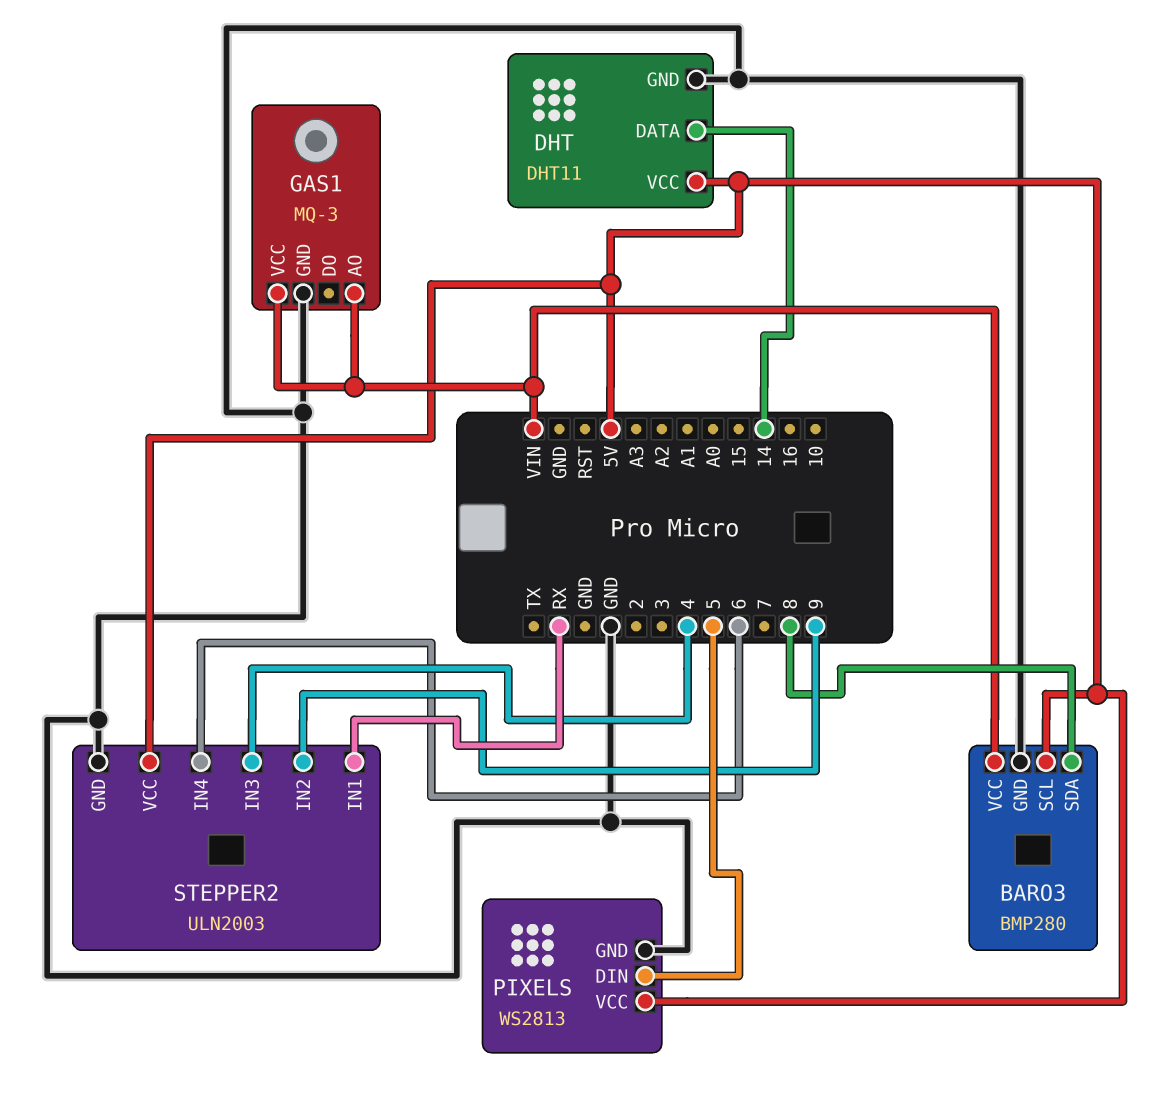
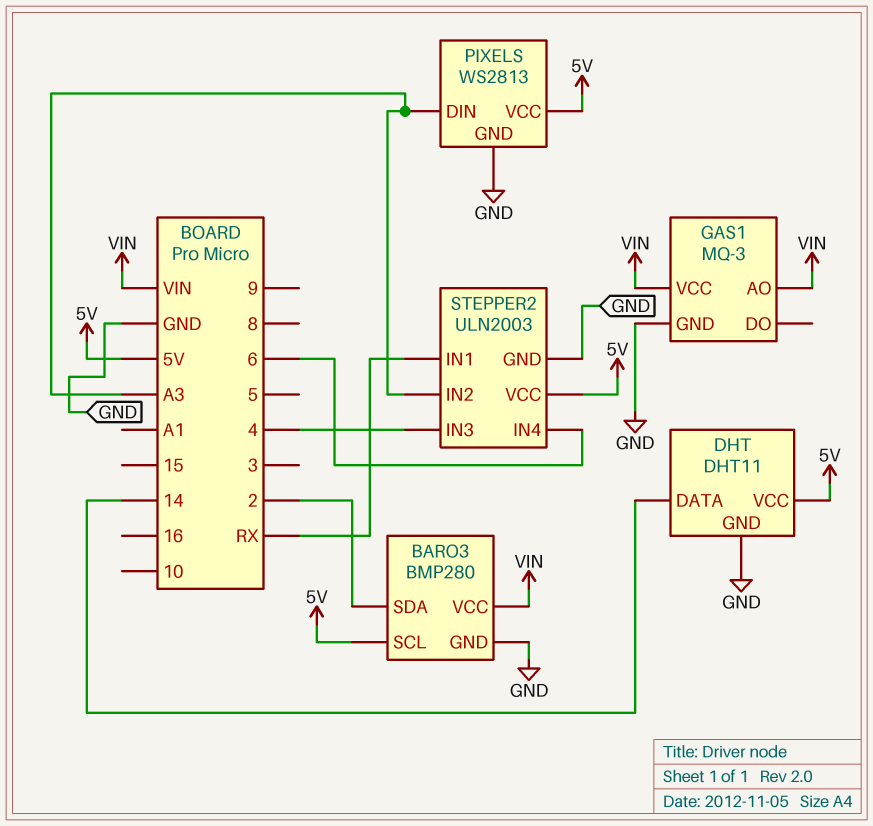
BARO3 pin SDA: 8 -> 2
PIXELS pin DIN: 5 -> A3
STEPPER2 pin IN2: 9 -> A3

